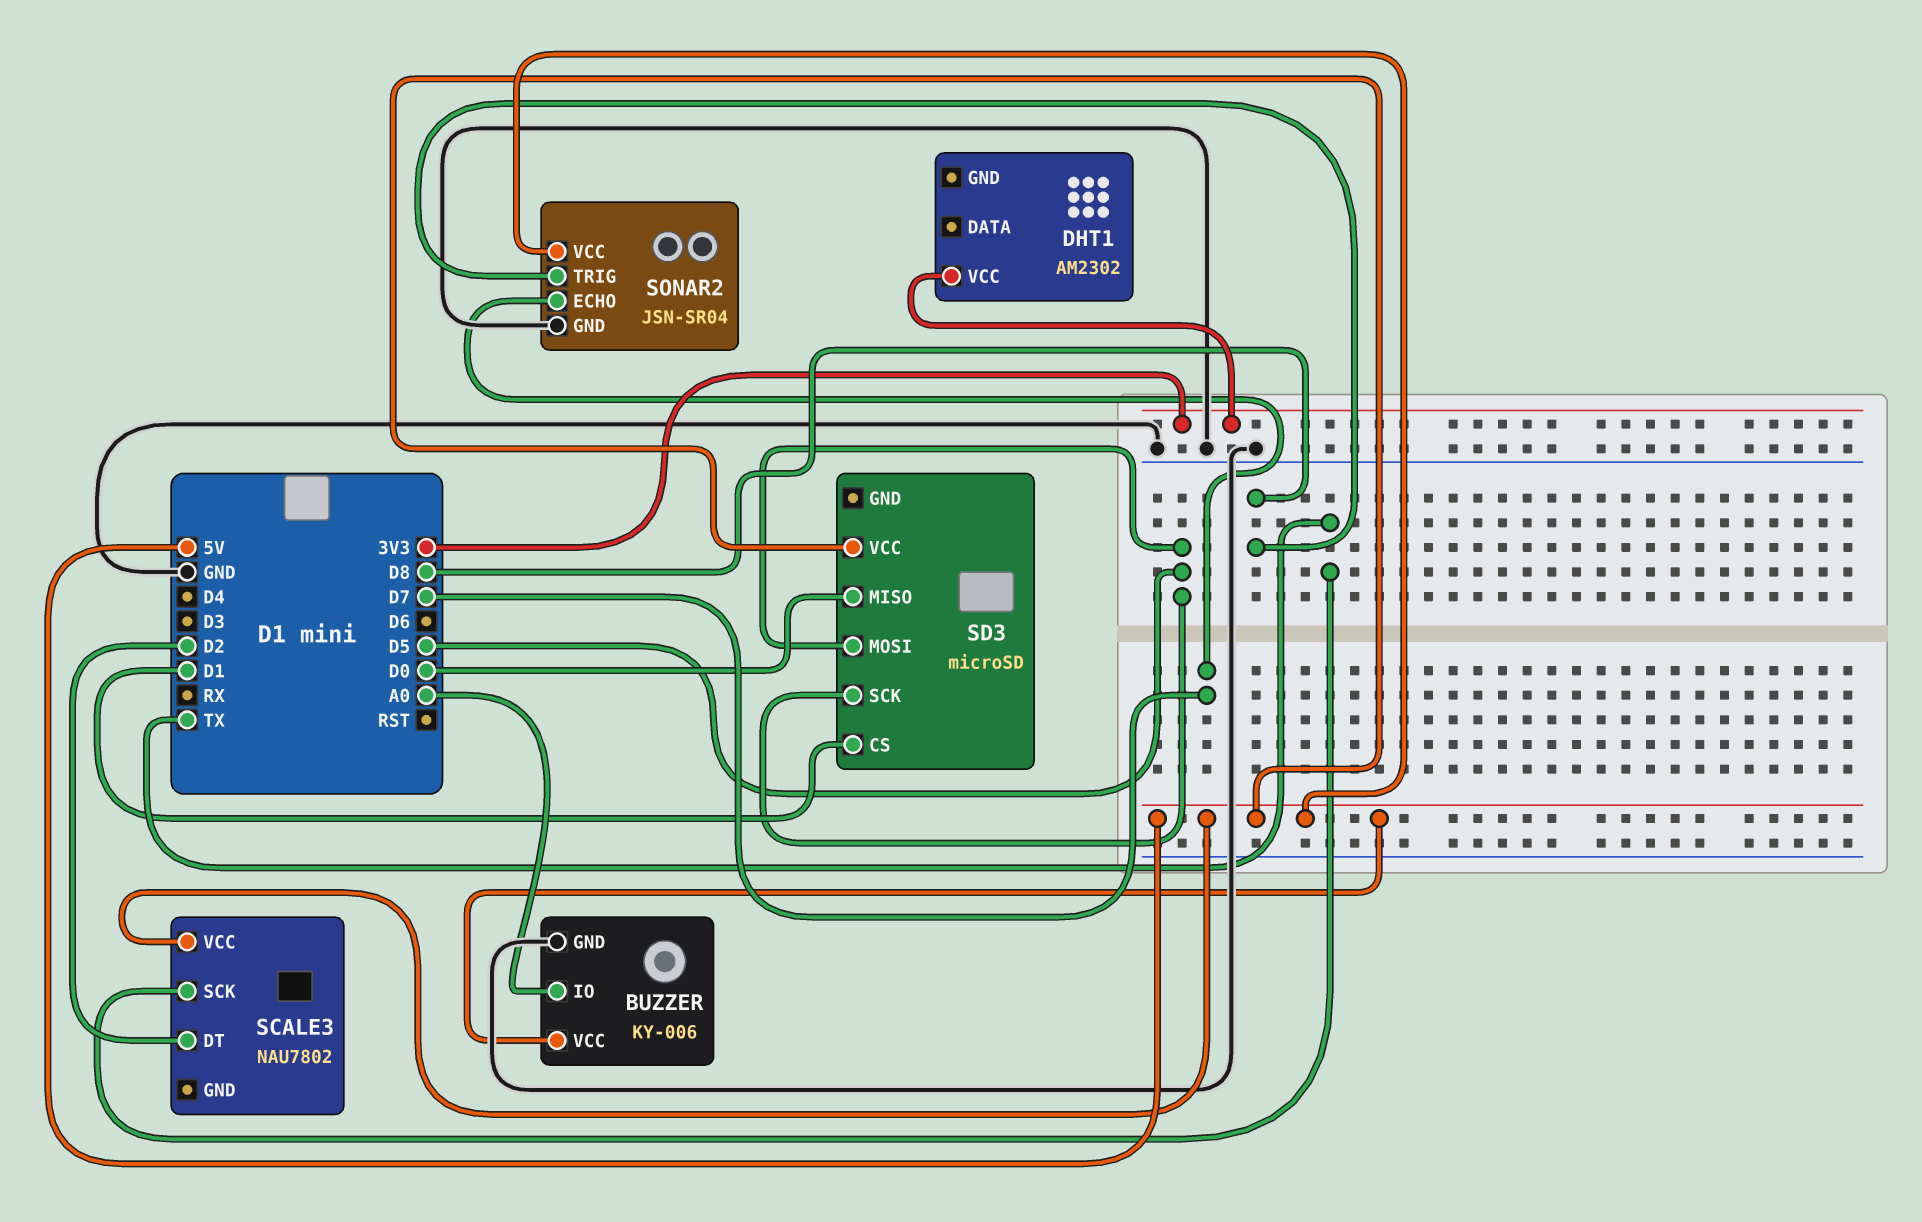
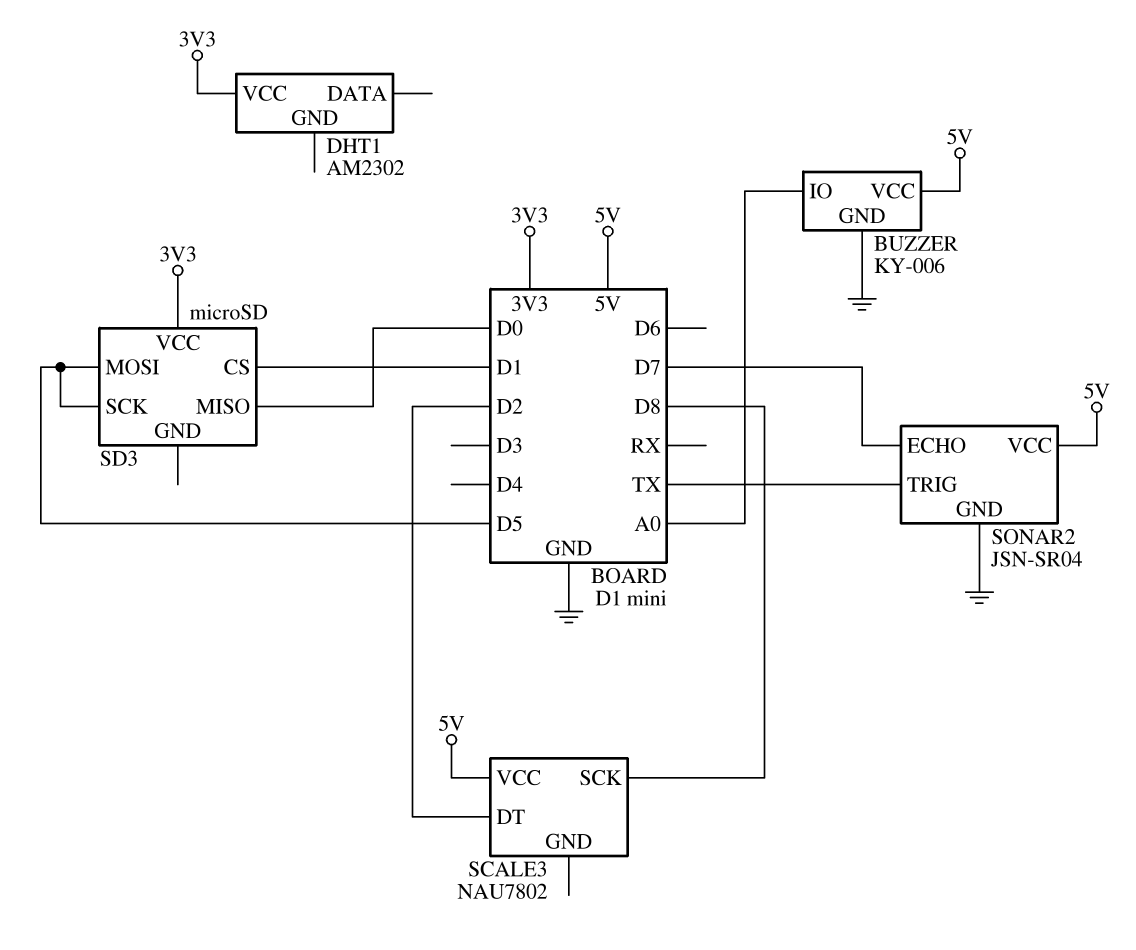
SCALE3 pin SCK: TX -> D8
SD3 pin VCC: 5V -> 3V3
SONAR2 pin TRIG: D8 -> TX

